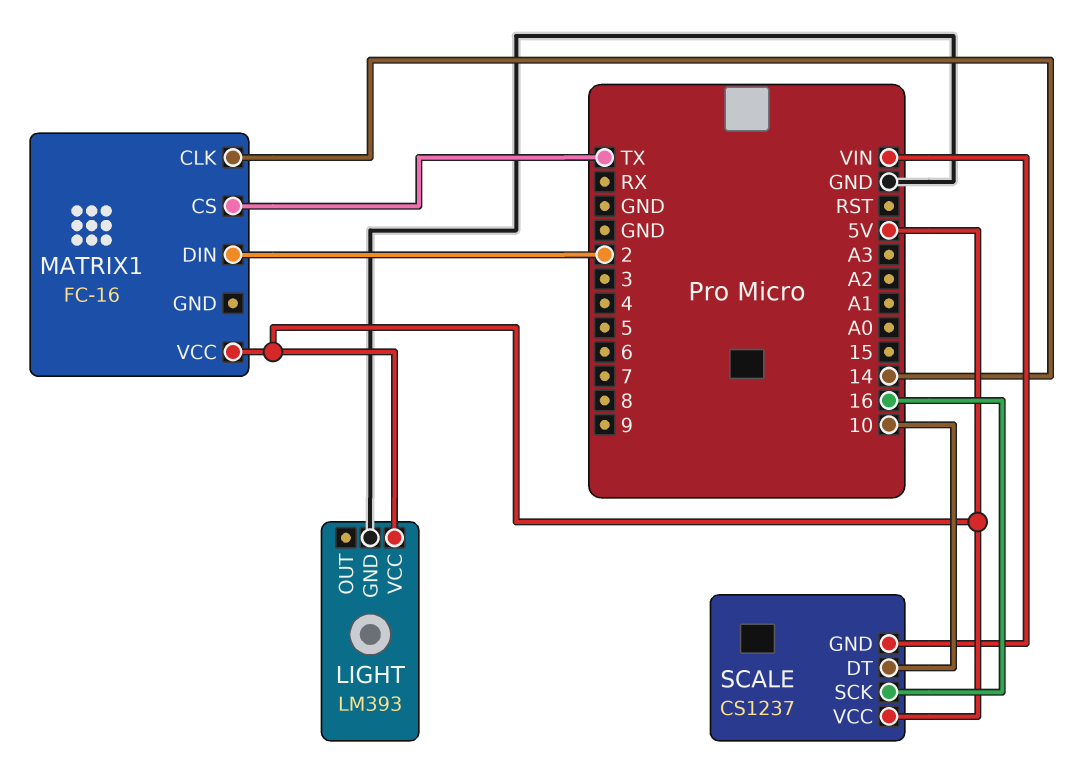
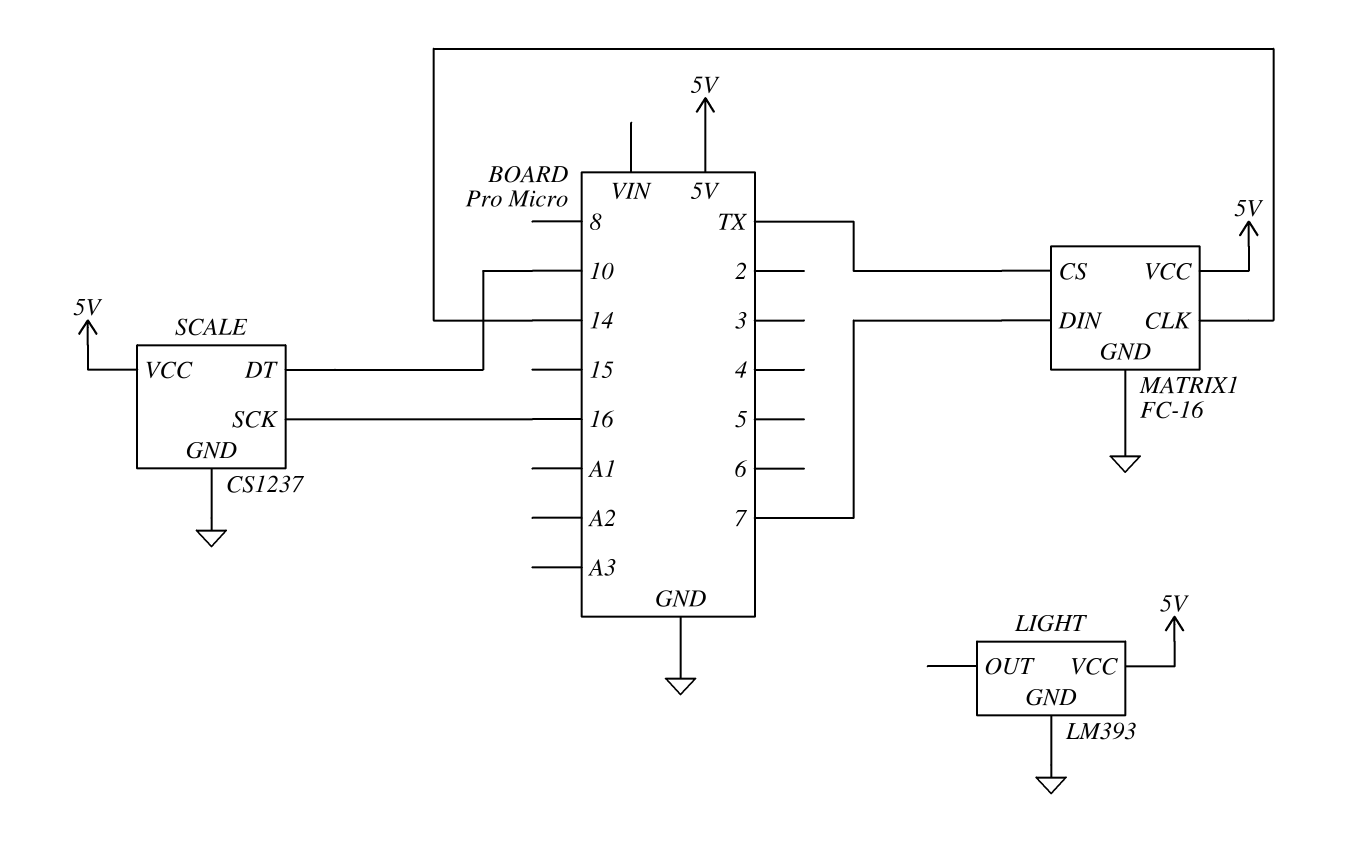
MATRIX1 pin DIN: 2 -> 7
MATRIX1 pin GND: none -> GND
SCALE pin GND: VIN -> GND

